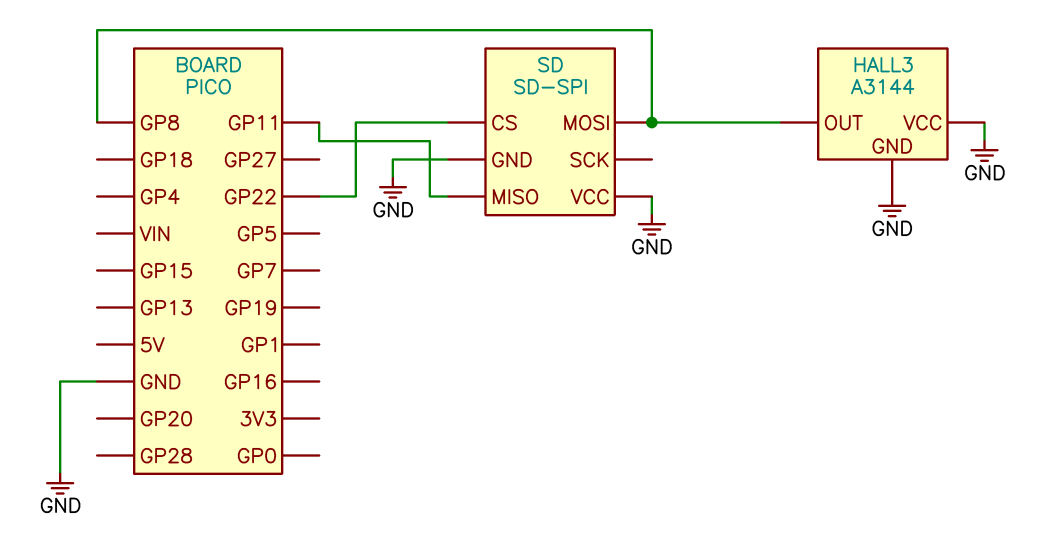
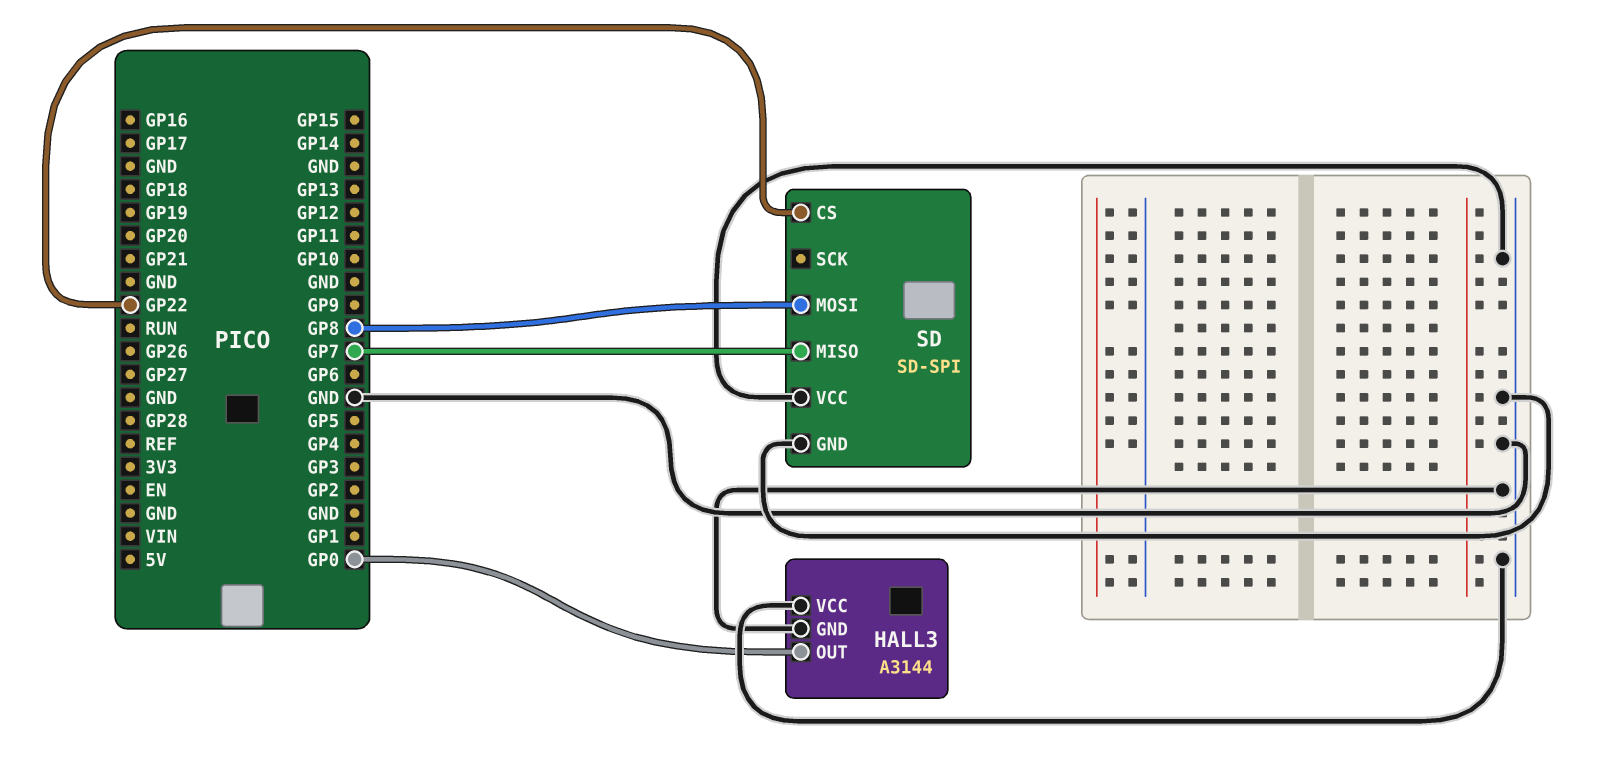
HALL3 pin OUT: GP8 -> GP0
SD pin MISO: GP11 -> GP7

